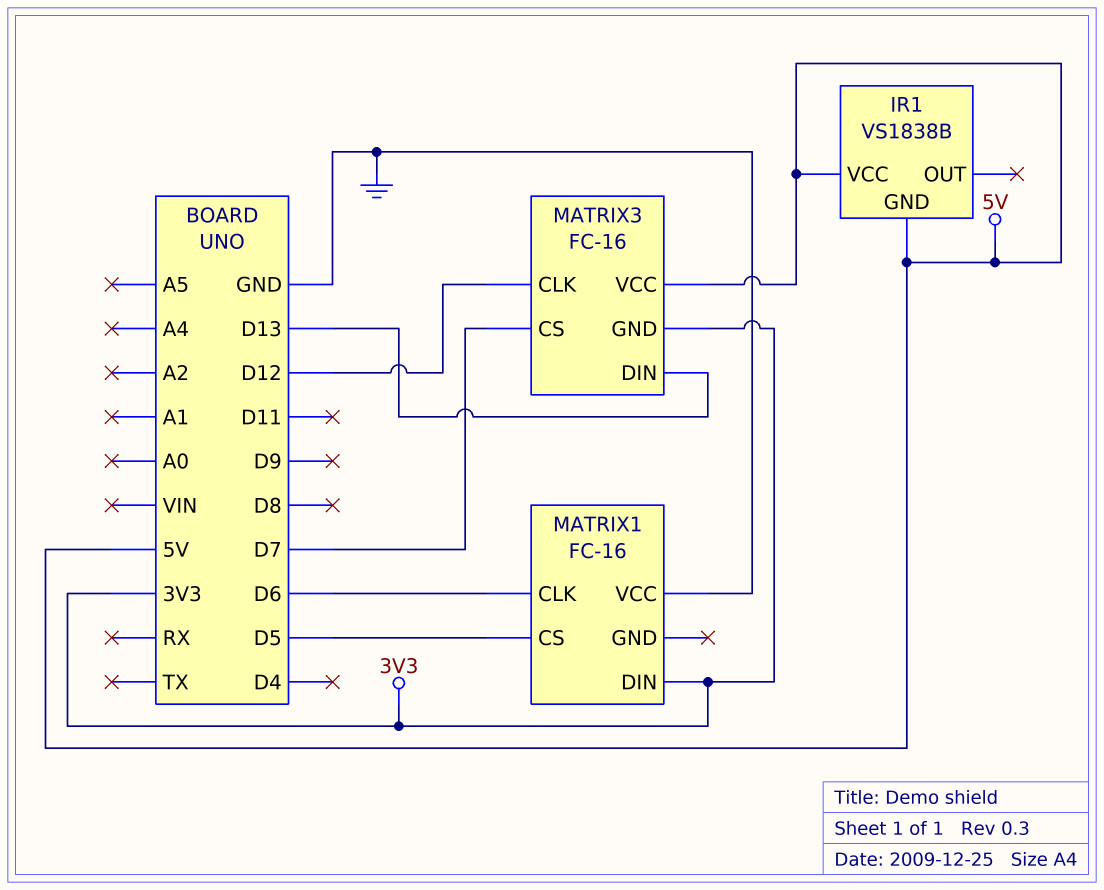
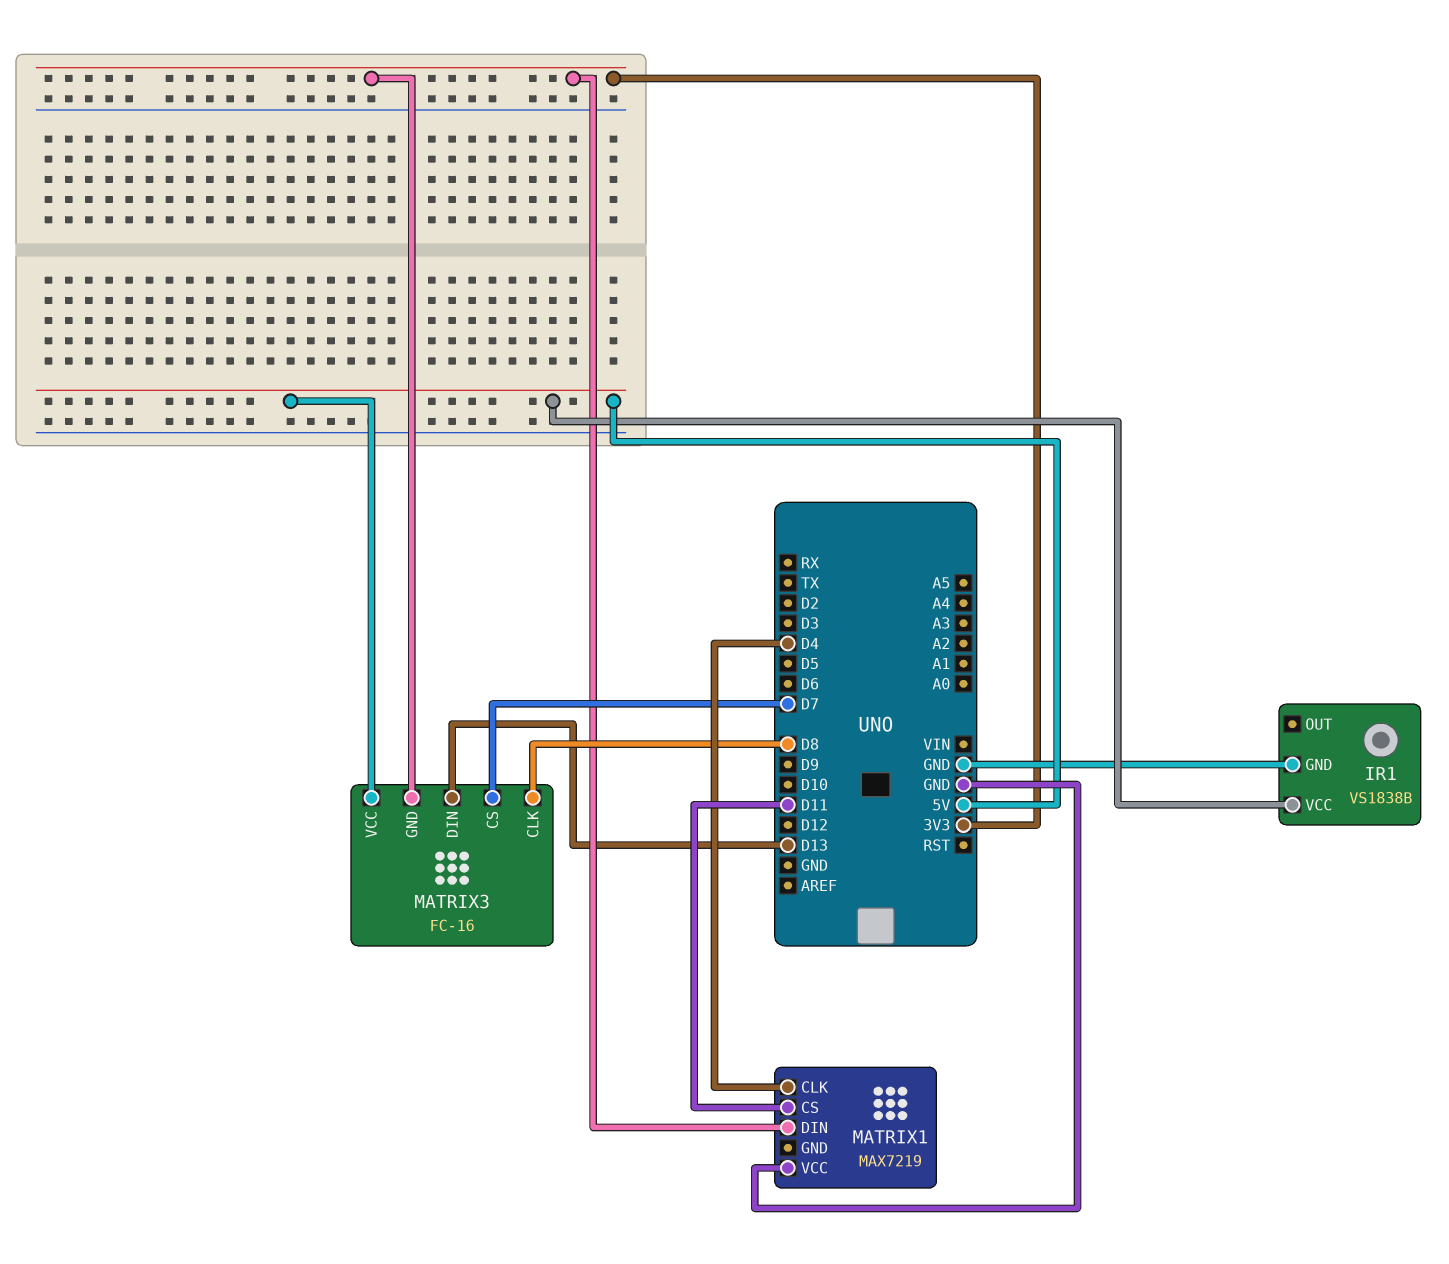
IR1 pin GND: 5V -> GND
MATRIX1: FC-16 -> MAX7219
MATRIX1 pin CLK: D6 -> D4
MATRIX1 pin CS: D5 -> D11
MATRIX3 pin CLK: D12 -> D8

